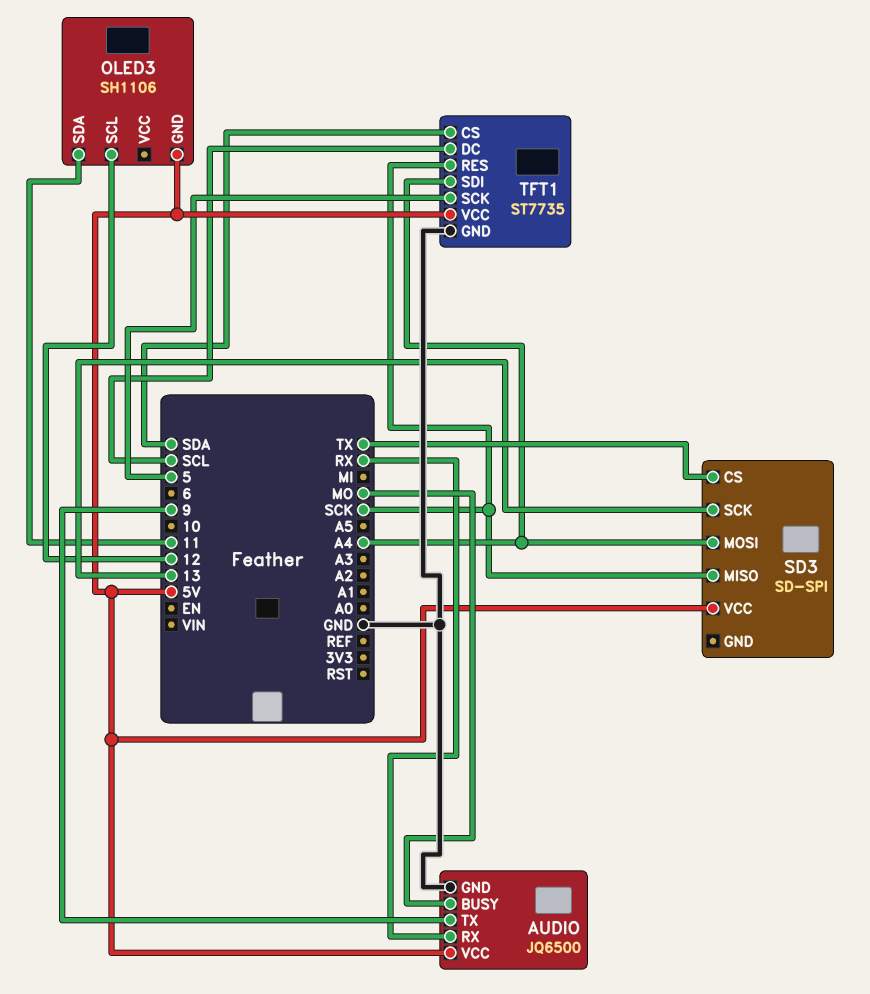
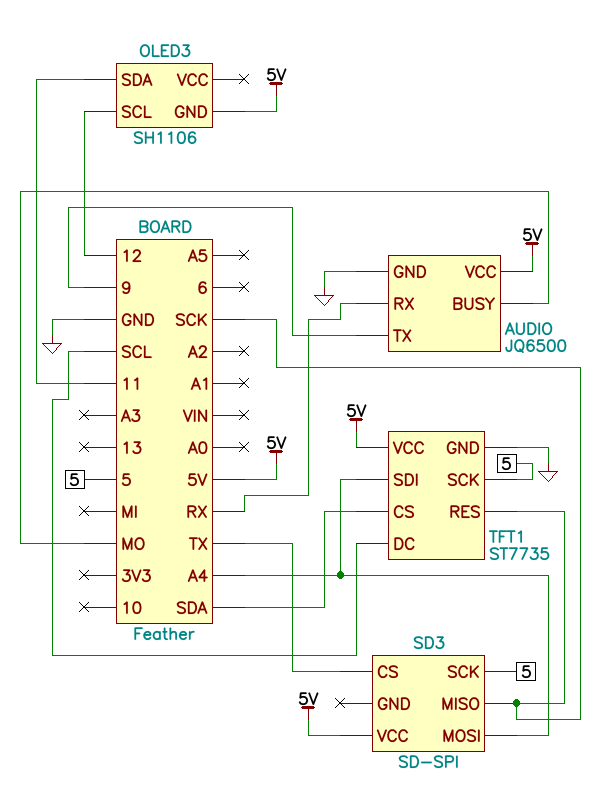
SD3 pin SCK: 13 -> 5

